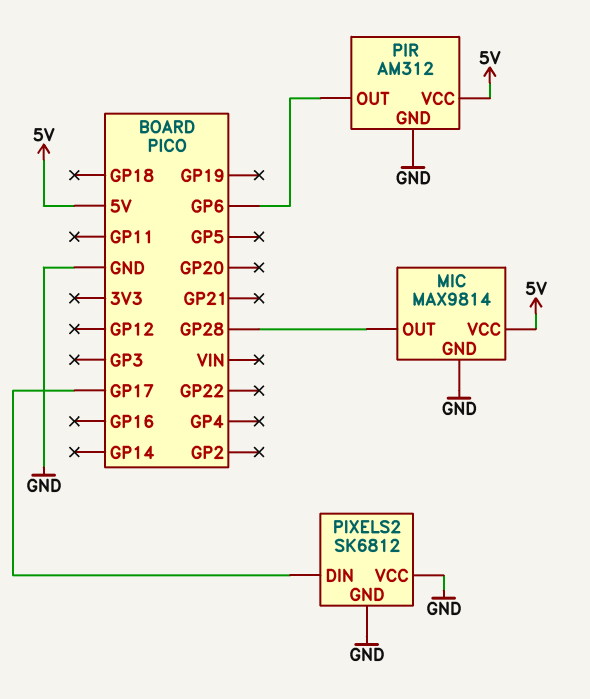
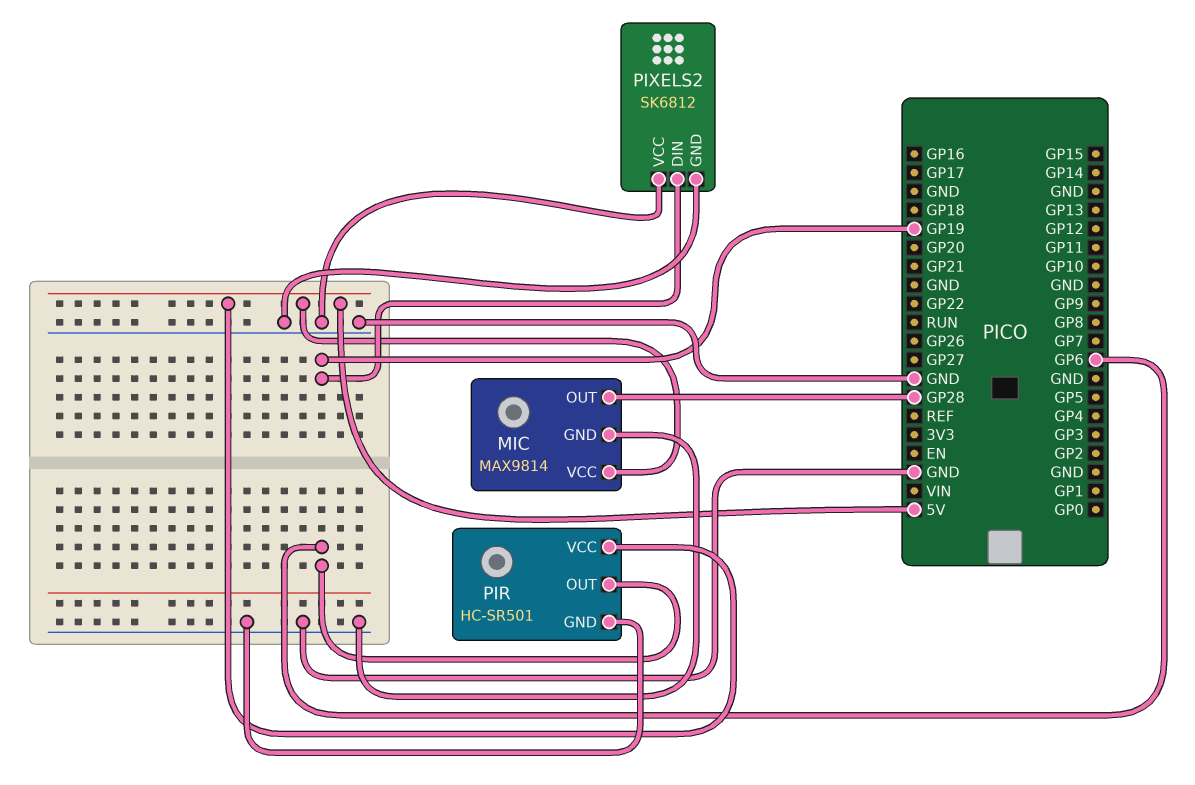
PIR: AM312 -> HC-SR501
PIXELS2 pin DIN: GP17 -> GP19

